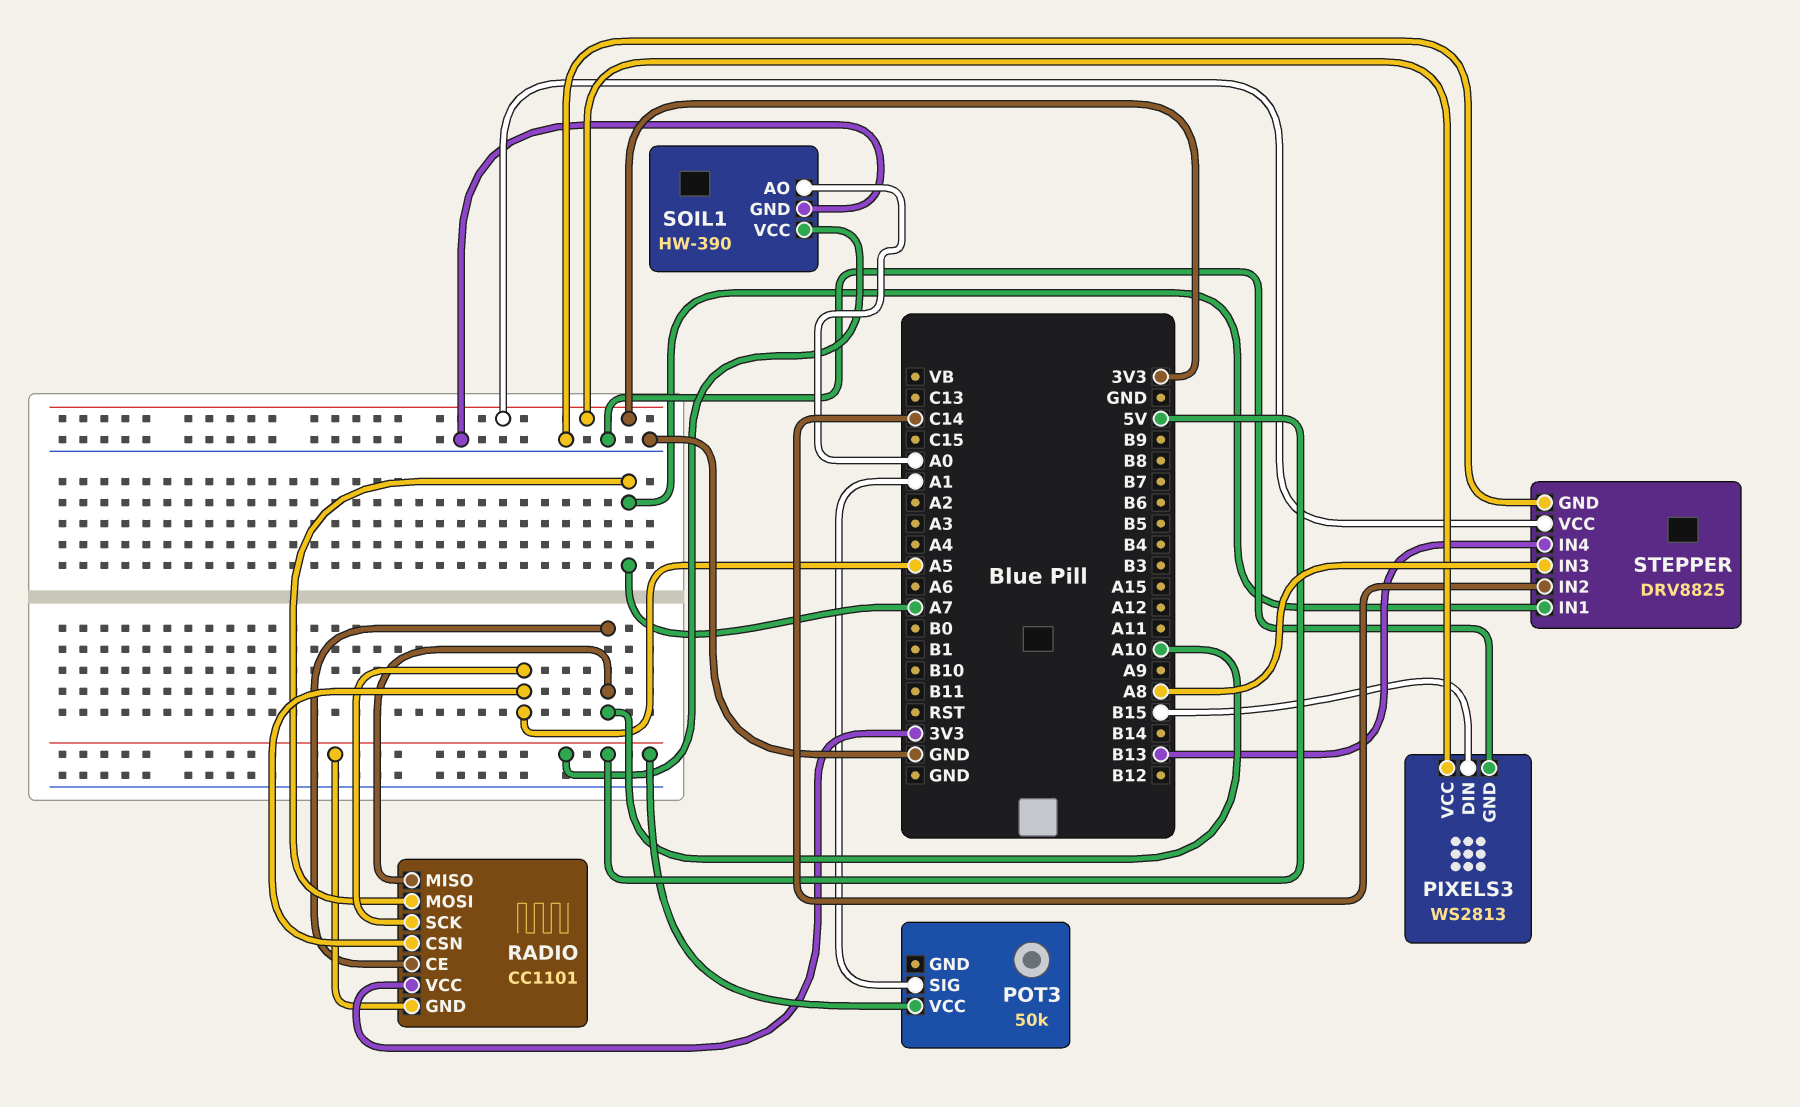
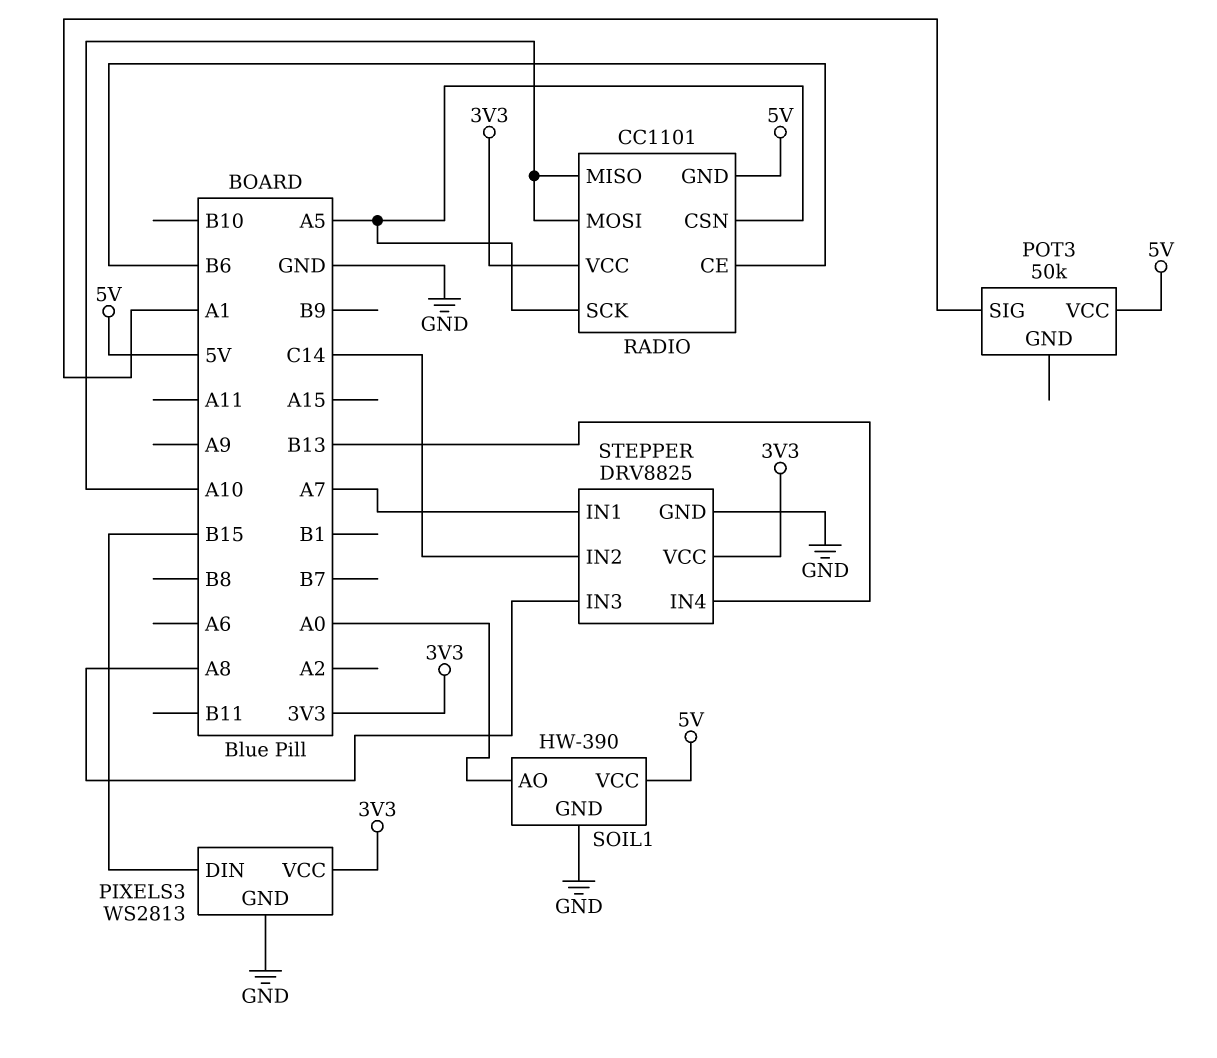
RADIO pin CE: A10 -> B6
RADIO pin MOSI: A7 -> A10

